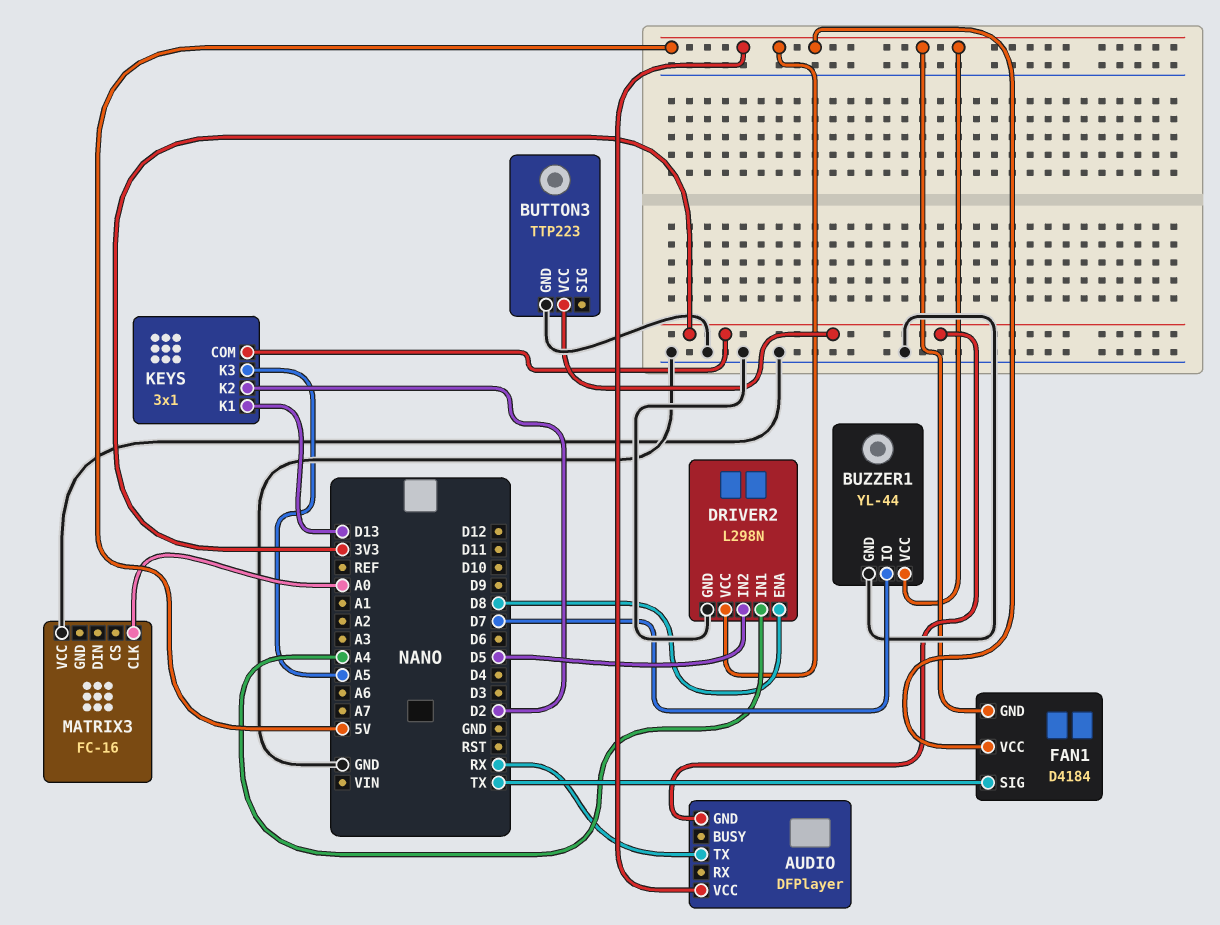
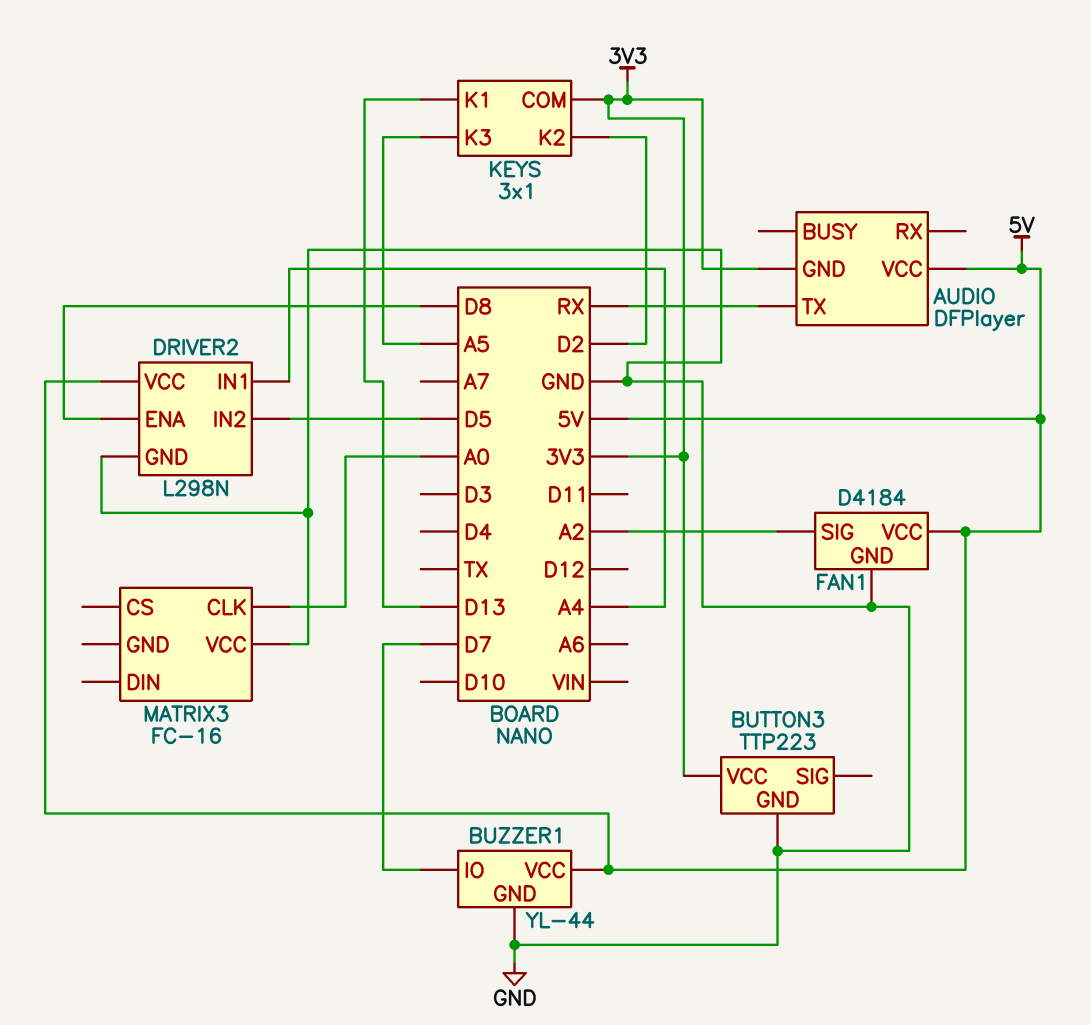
FAN1 pin GND: 5V -> GND
FAN1 pin SIG: TX -> A2

